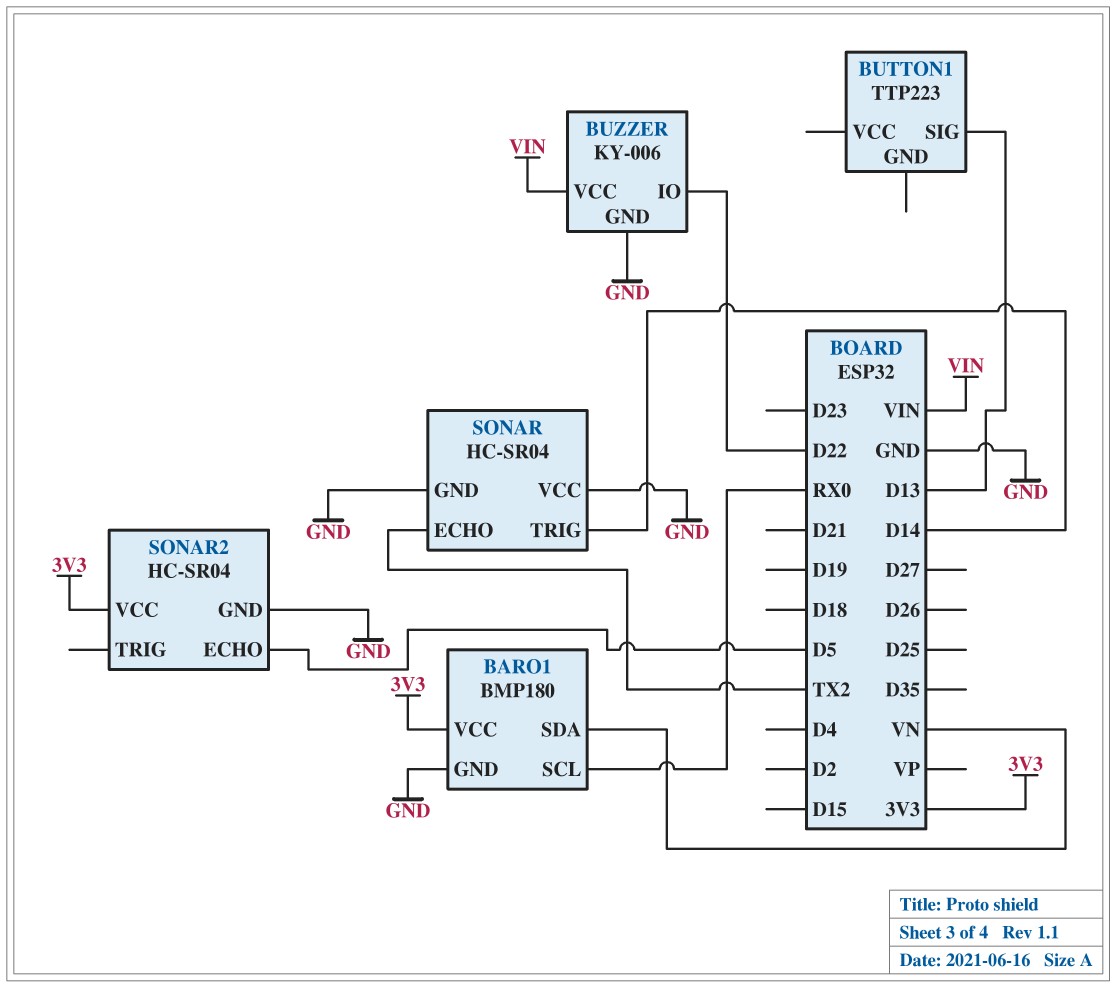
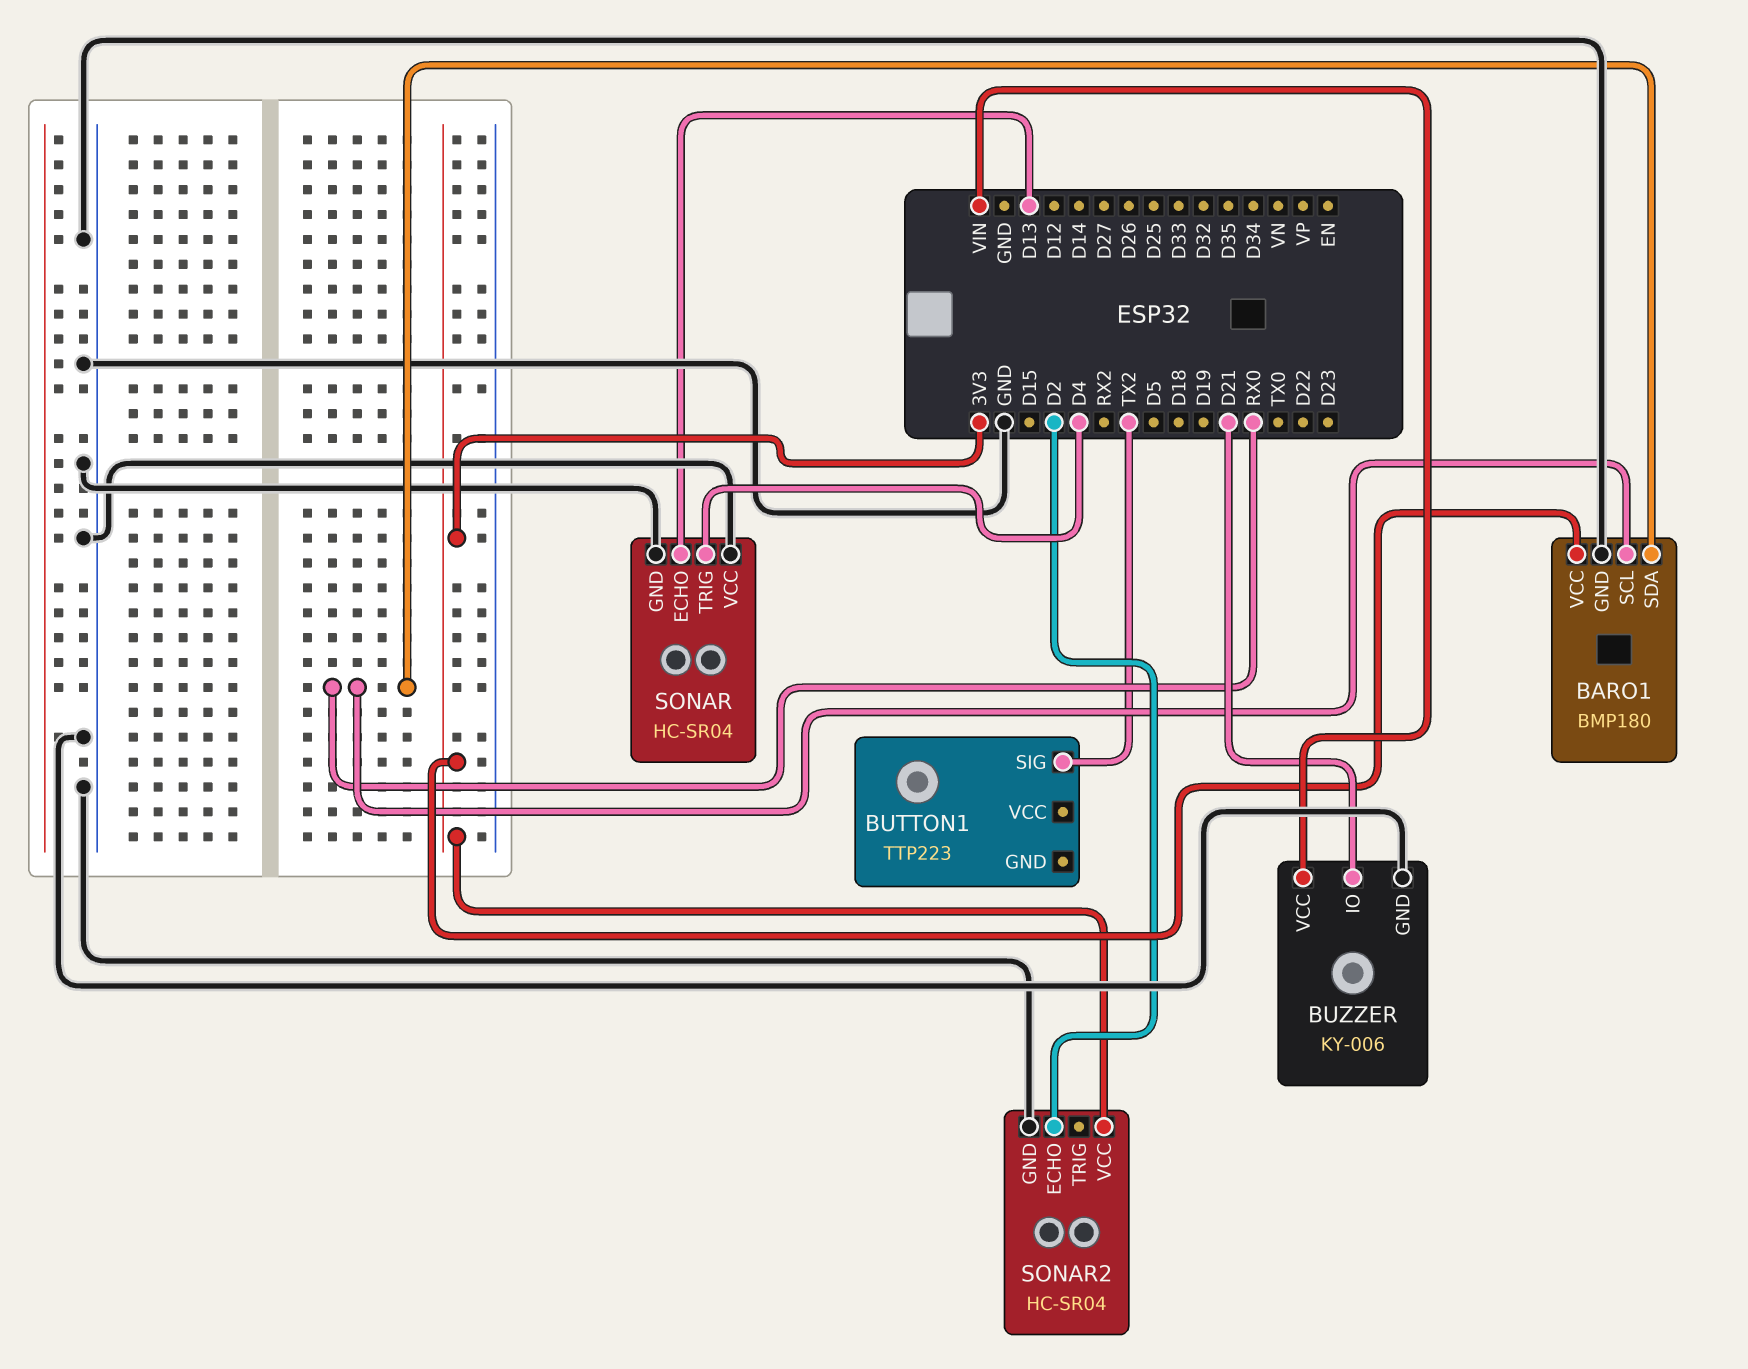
BARO1 pin SDA: VN -> RX0
BUTTON1 pin SIG: D13 -> TX2
BUZZER pin IO: D22 -> D21
SONAR pin ECHO: TX2 -> D13
SONAR pin TRIG: D14 -> D4
SONAR2 pin ECHO: D5 -> D2

